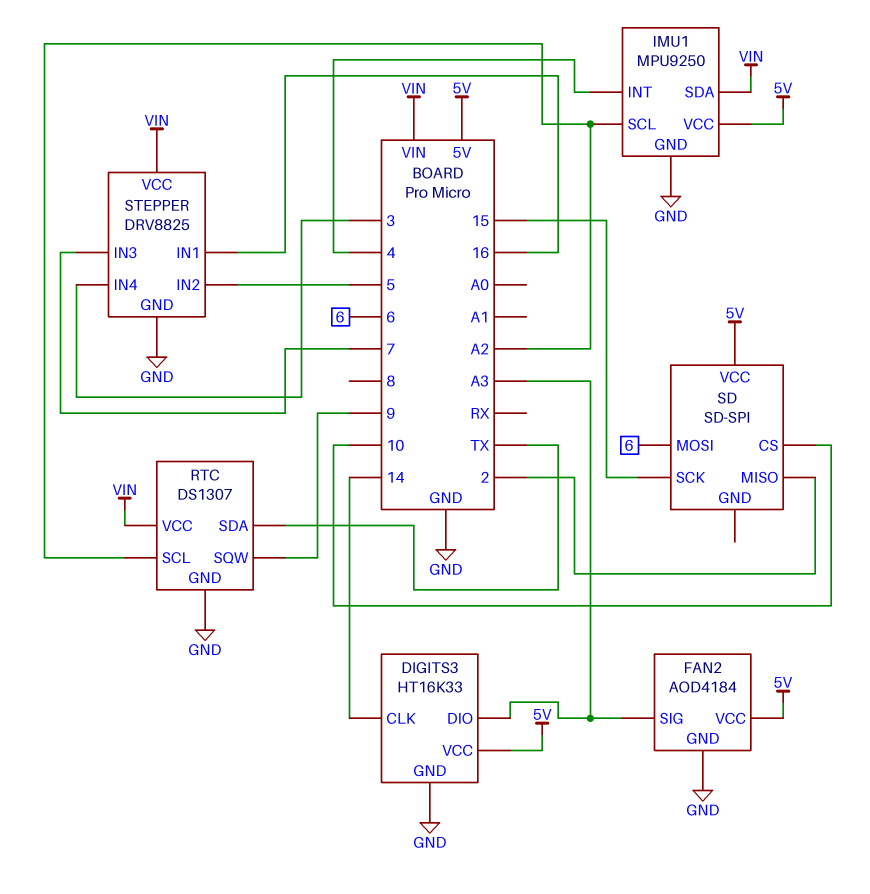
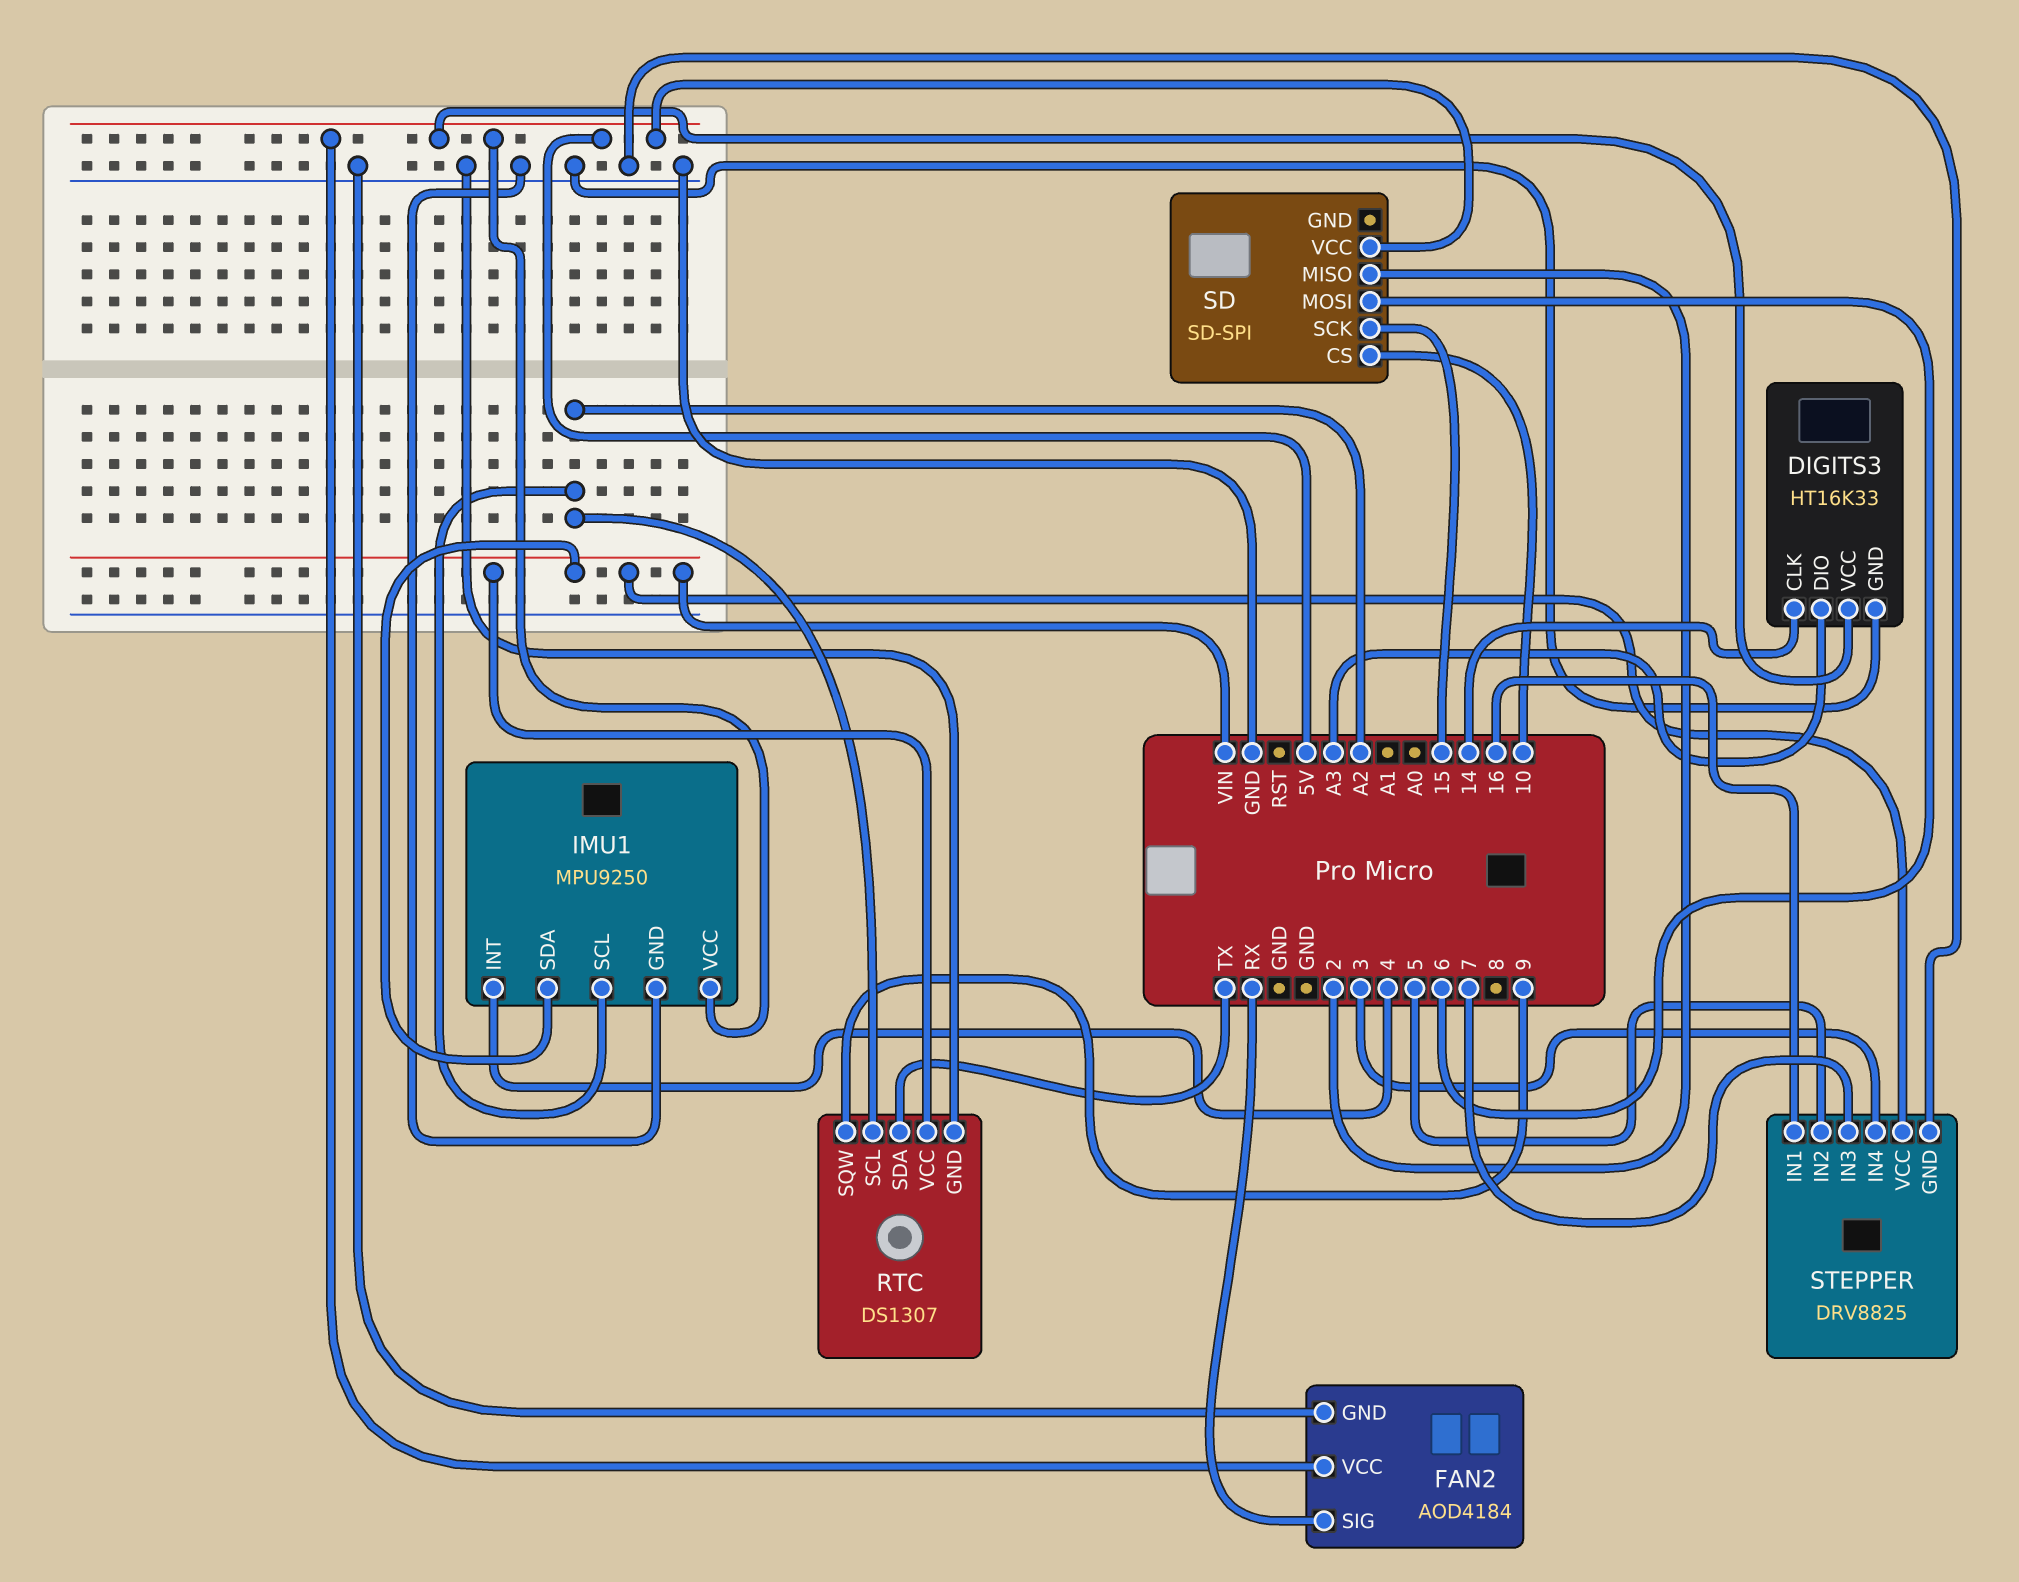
FAN2 pin SIG: A3 -> RX

